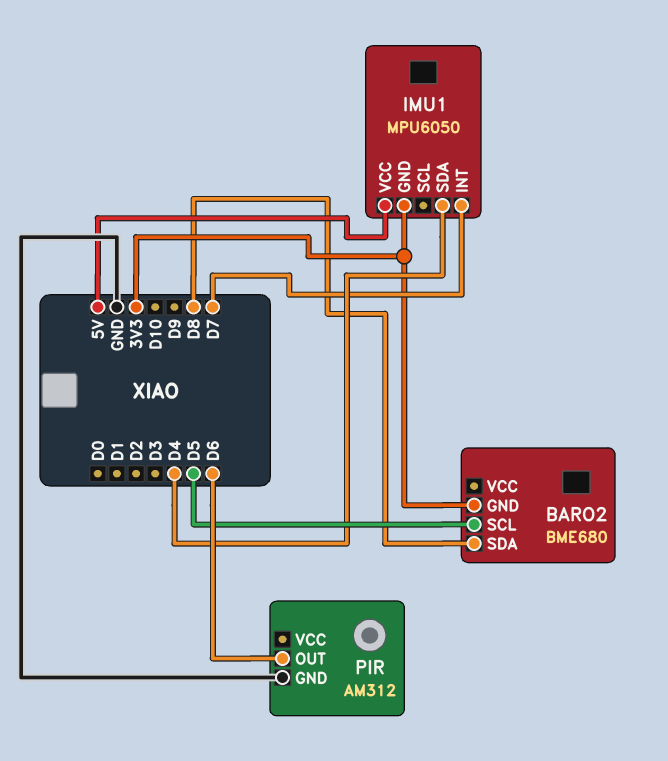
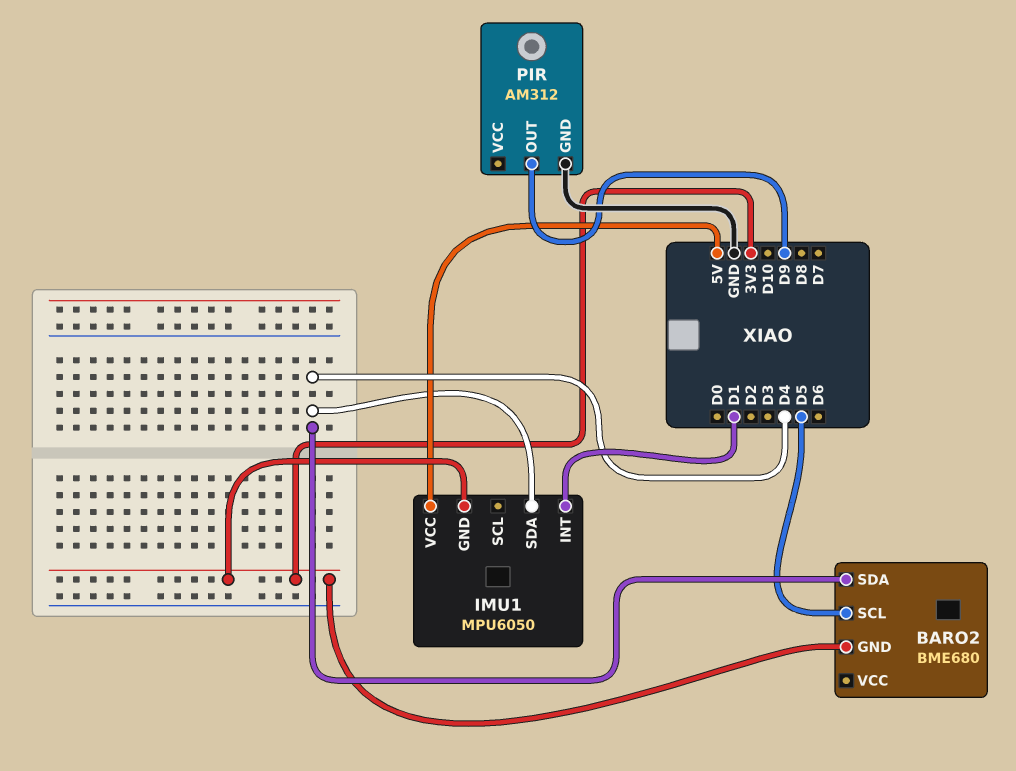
BARO2 pin SDA: D8 -> D4
IMU1 pin INT: D7 -> D1
PIR pin OUT: D6 -> D9

